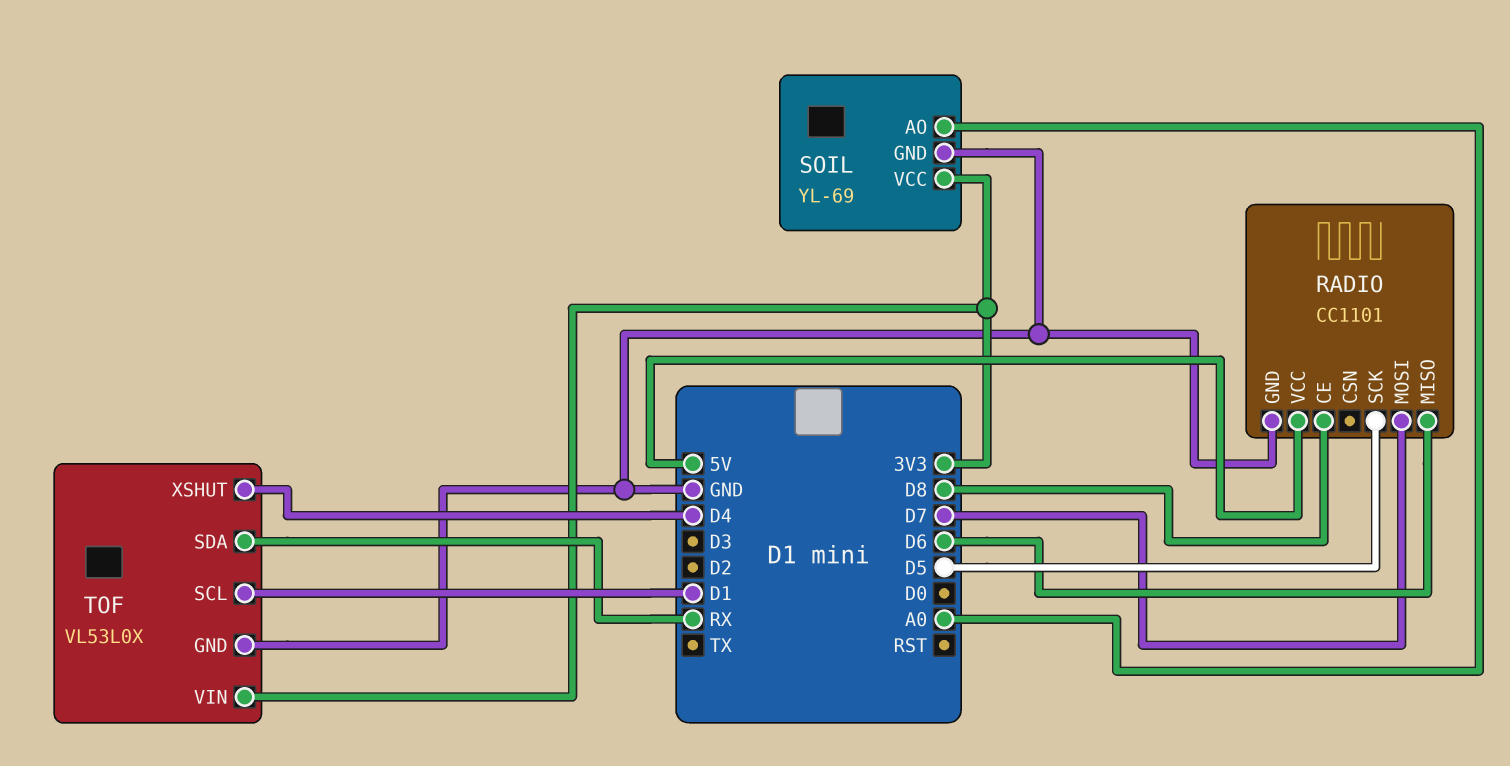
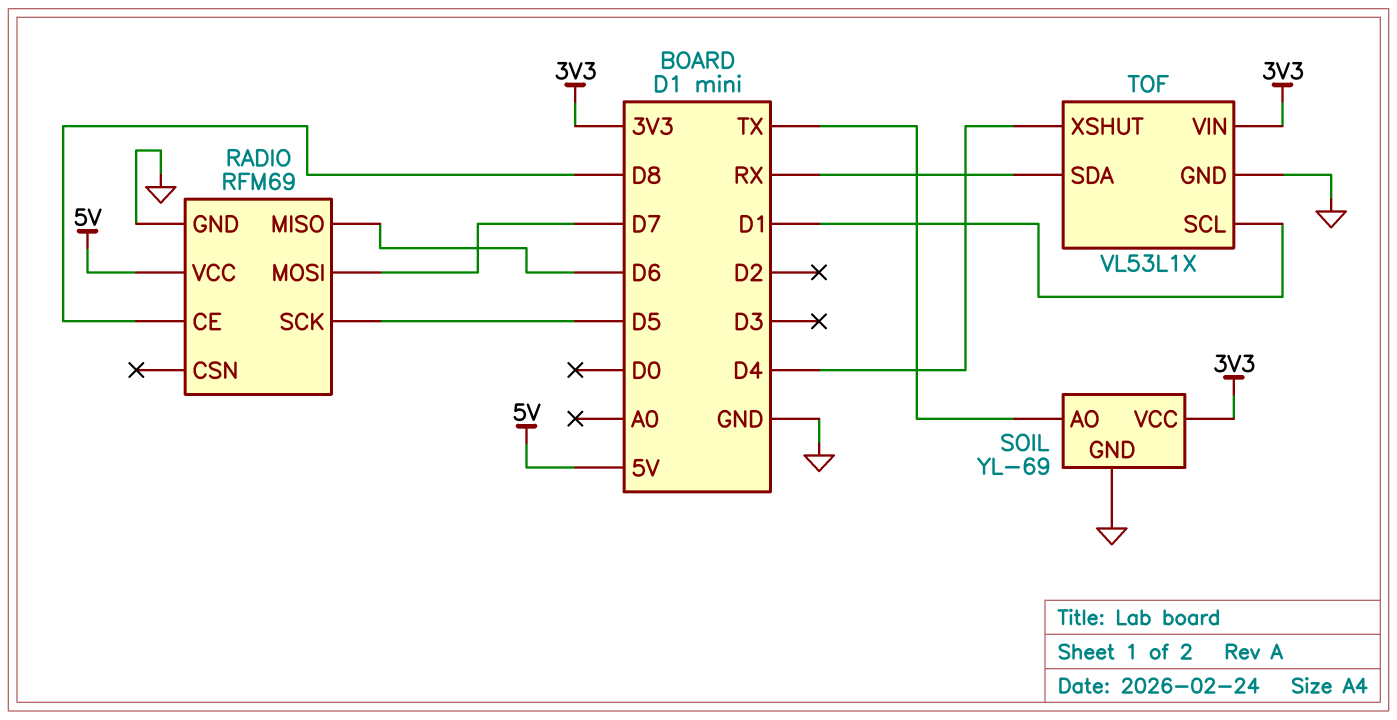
RADIO: CC1101 -> RFM69
SOIL pin AO: A0 -> TX
TOF: VL53L0X -> VL53L1X

